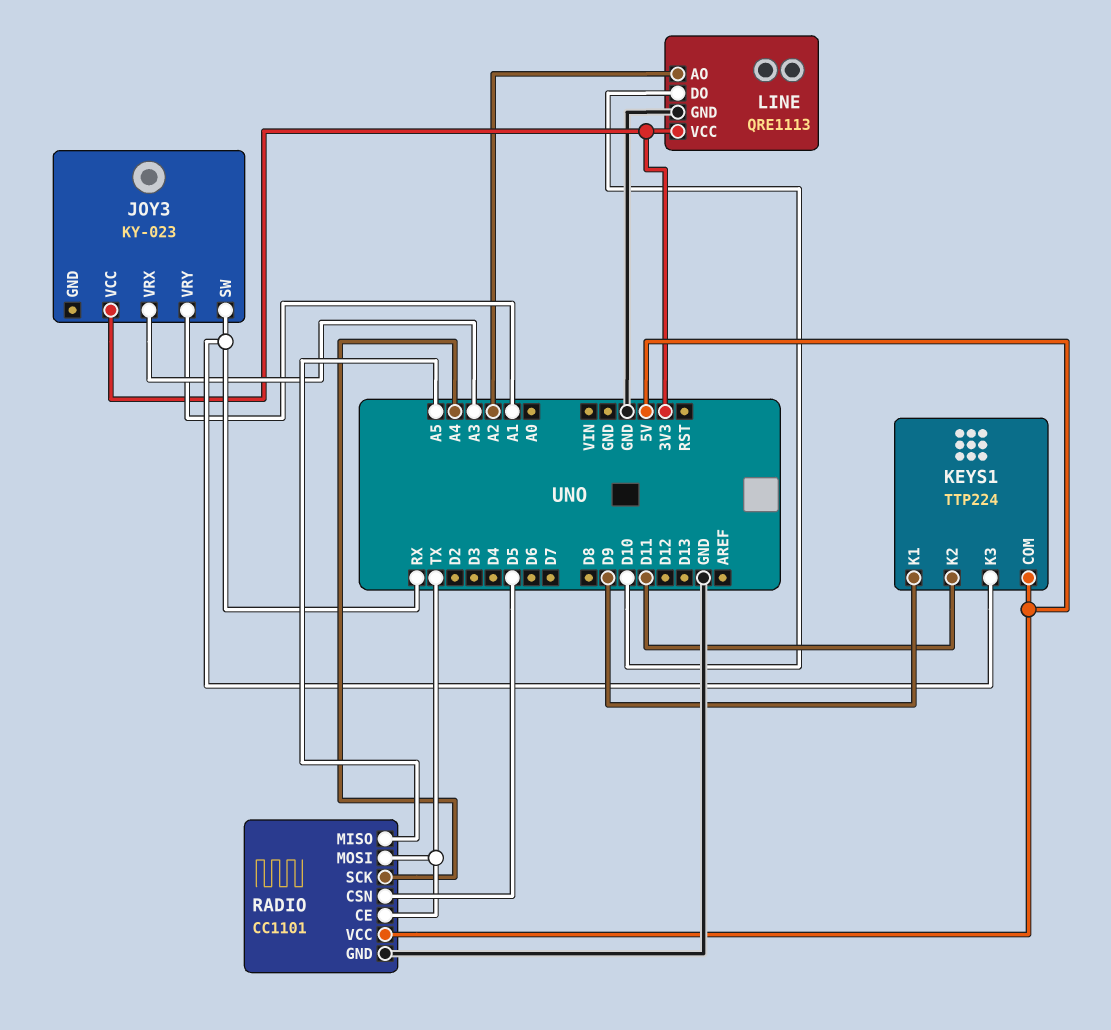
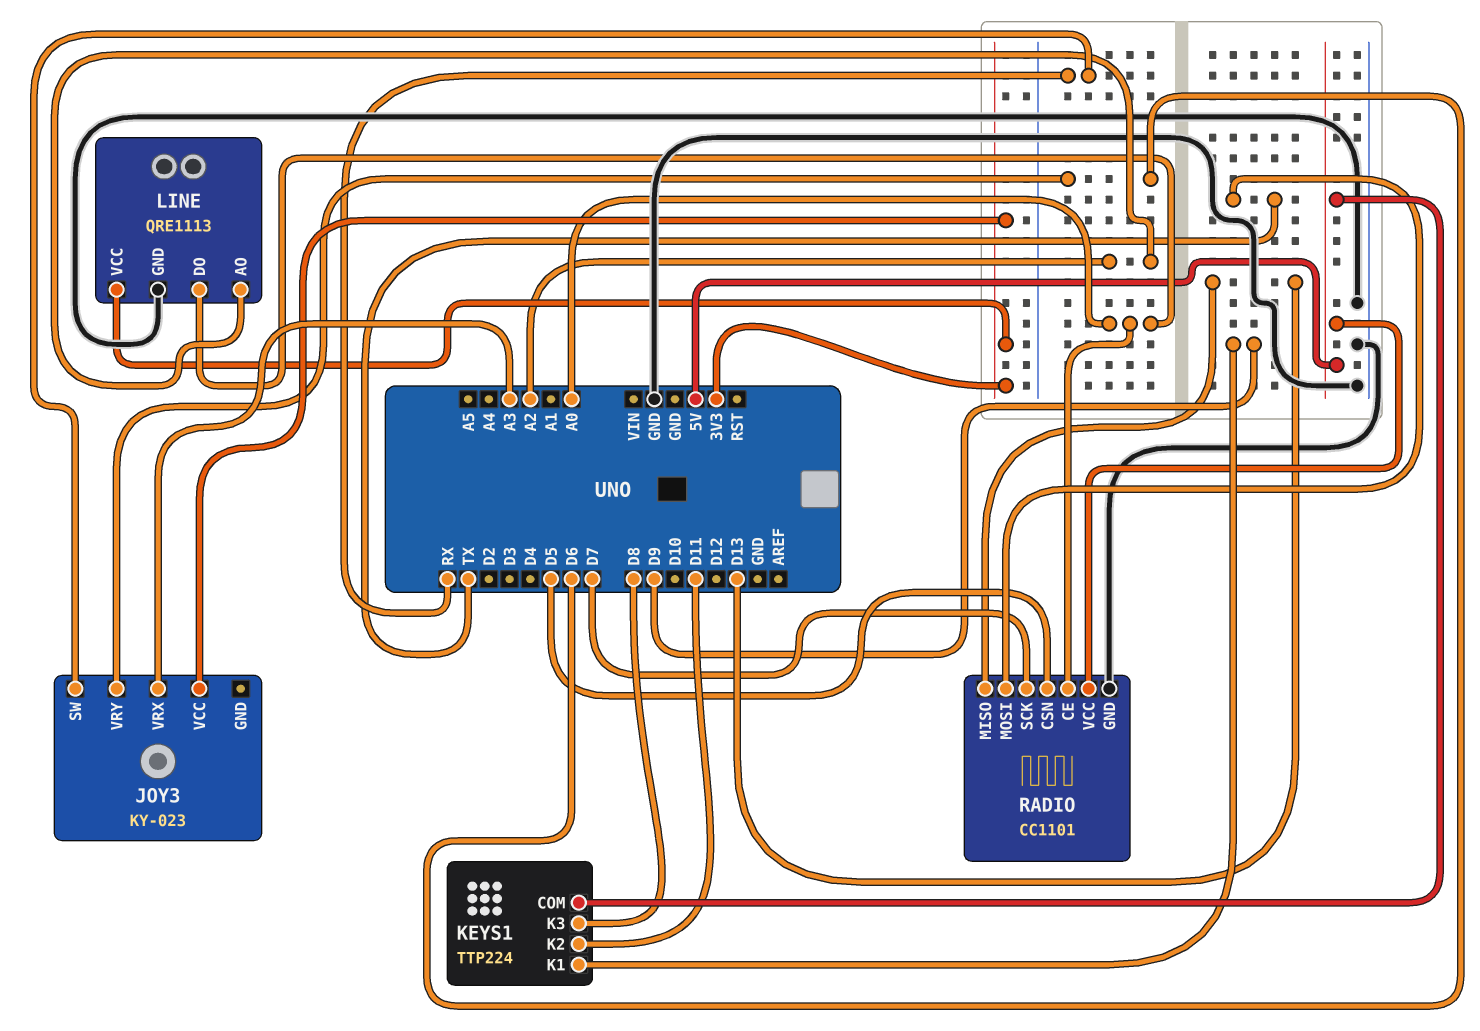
JOY3 pin VRY: A1 -> D6
KEYS1 pin K3: RX -> D8
LINE pin DO: D10 -> A0
RADIO pin CE: TX -> A0
RADIO pin MISO: A5 -> D13
RADIO pin SCK: A4 -> D7

